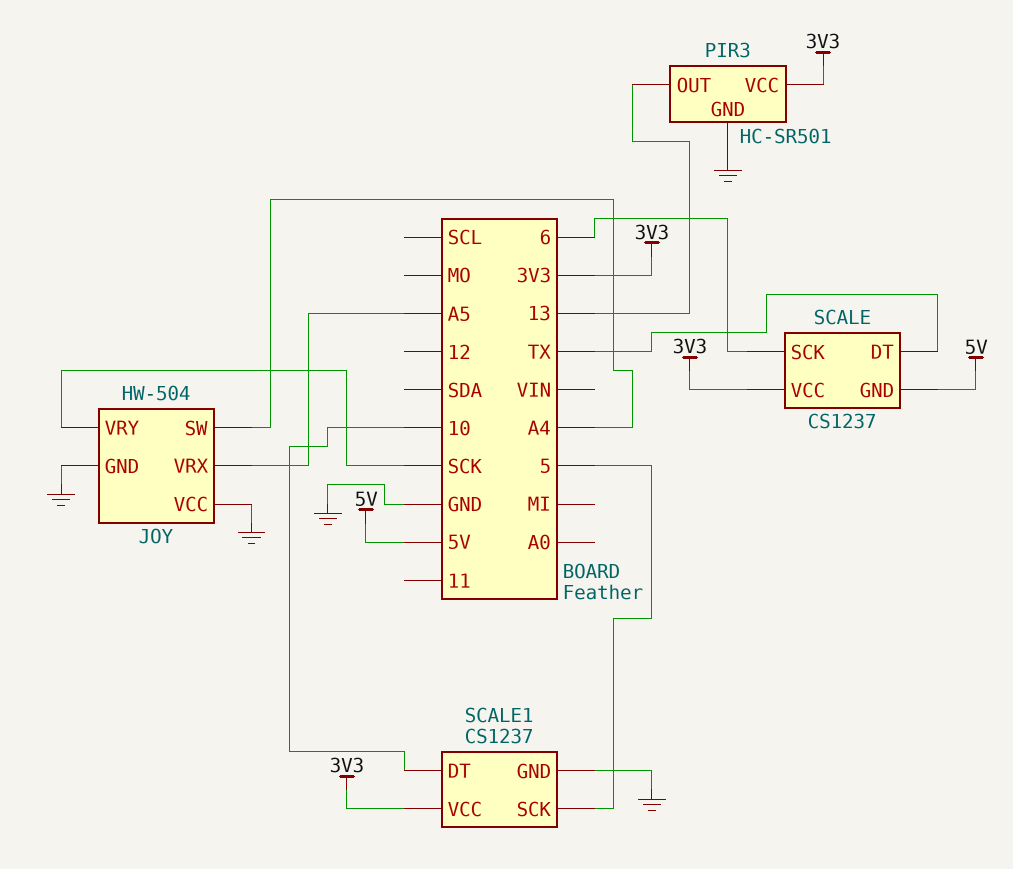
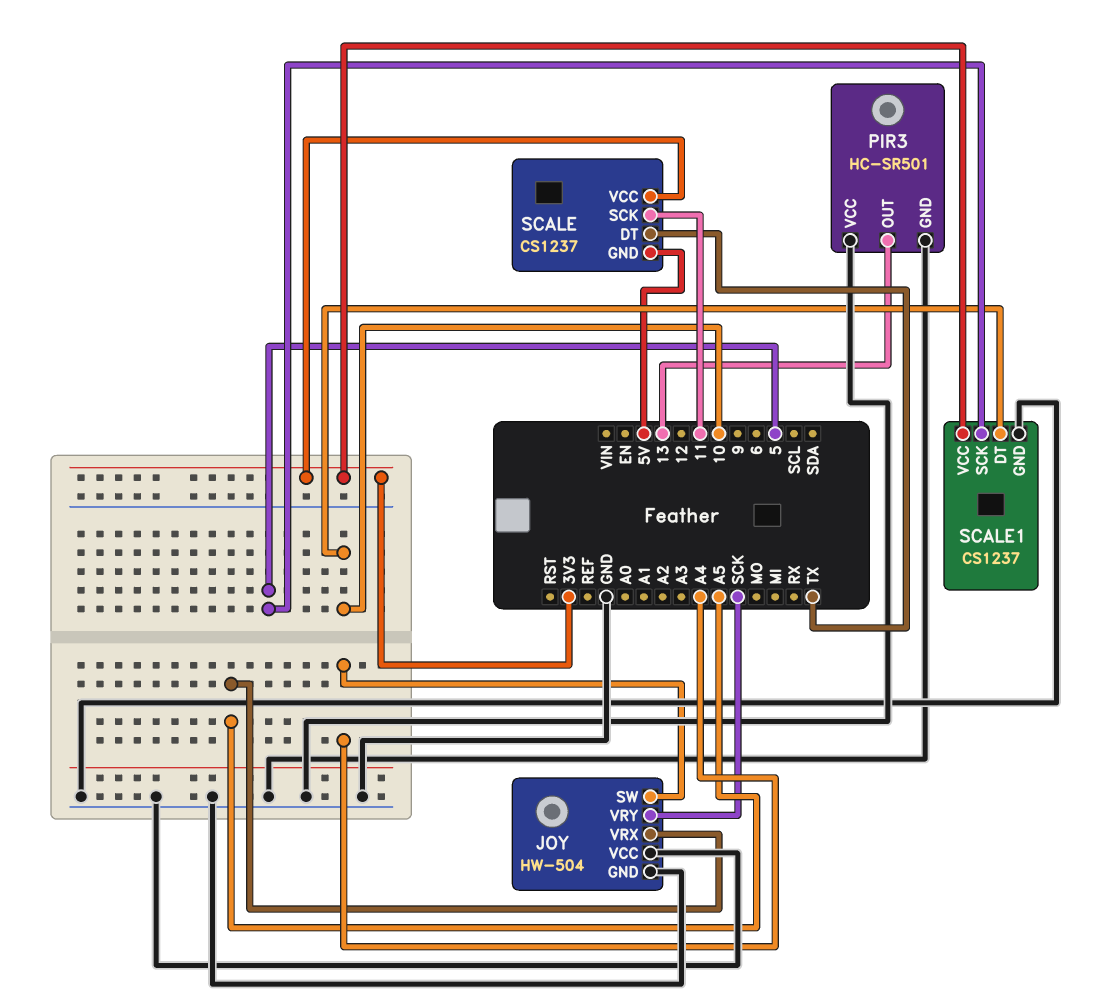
PIR3 pin VCC: 3V3 -> GND
SCALE pin SCK: 6 -> 11

